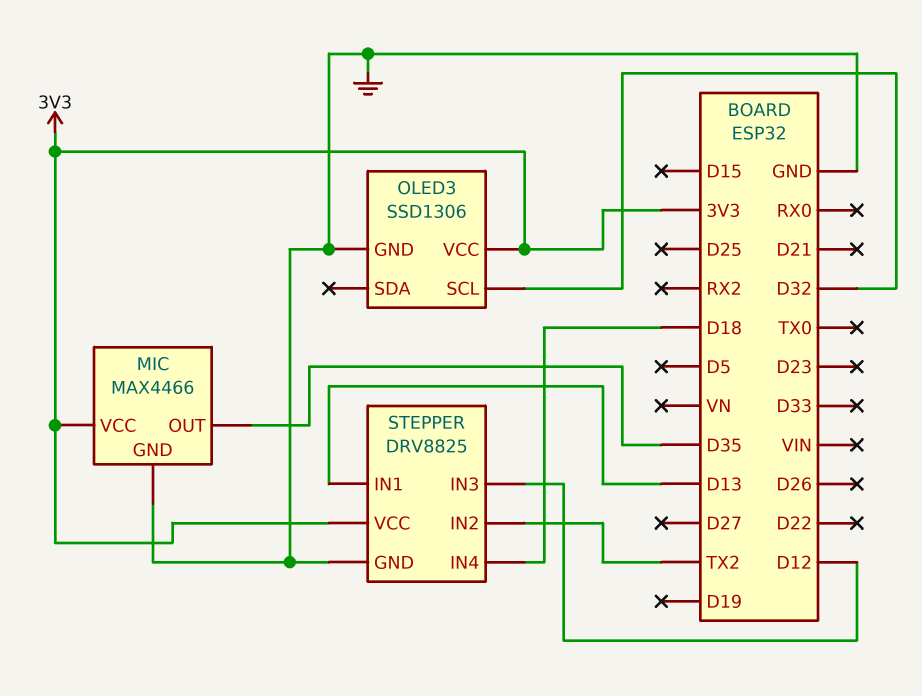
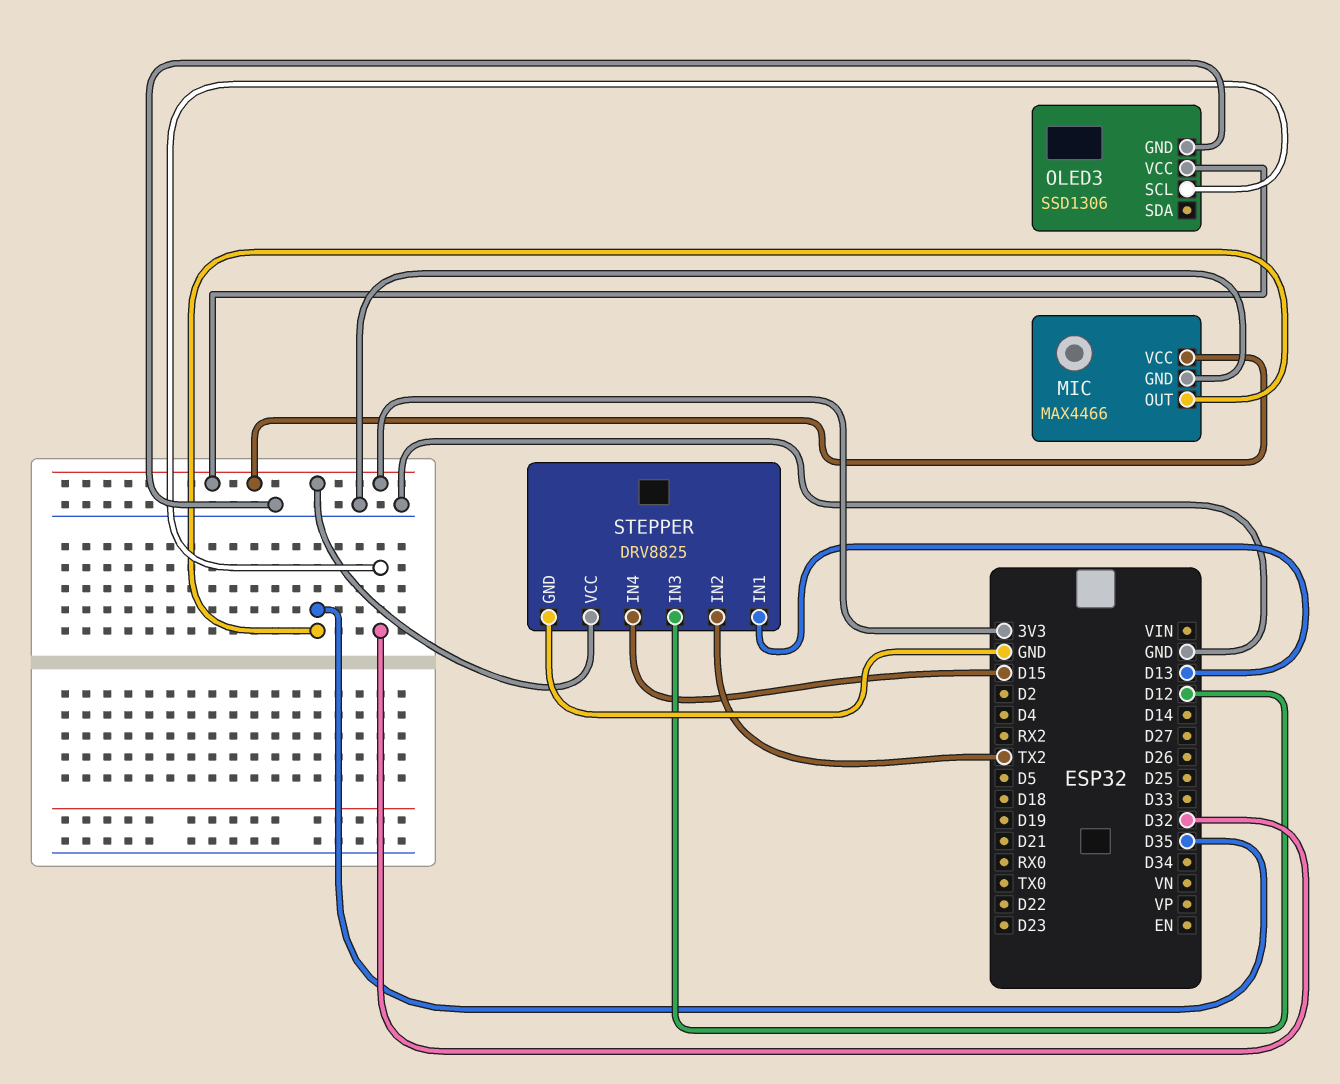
STEPPER pin IN4: D18 -> D15

